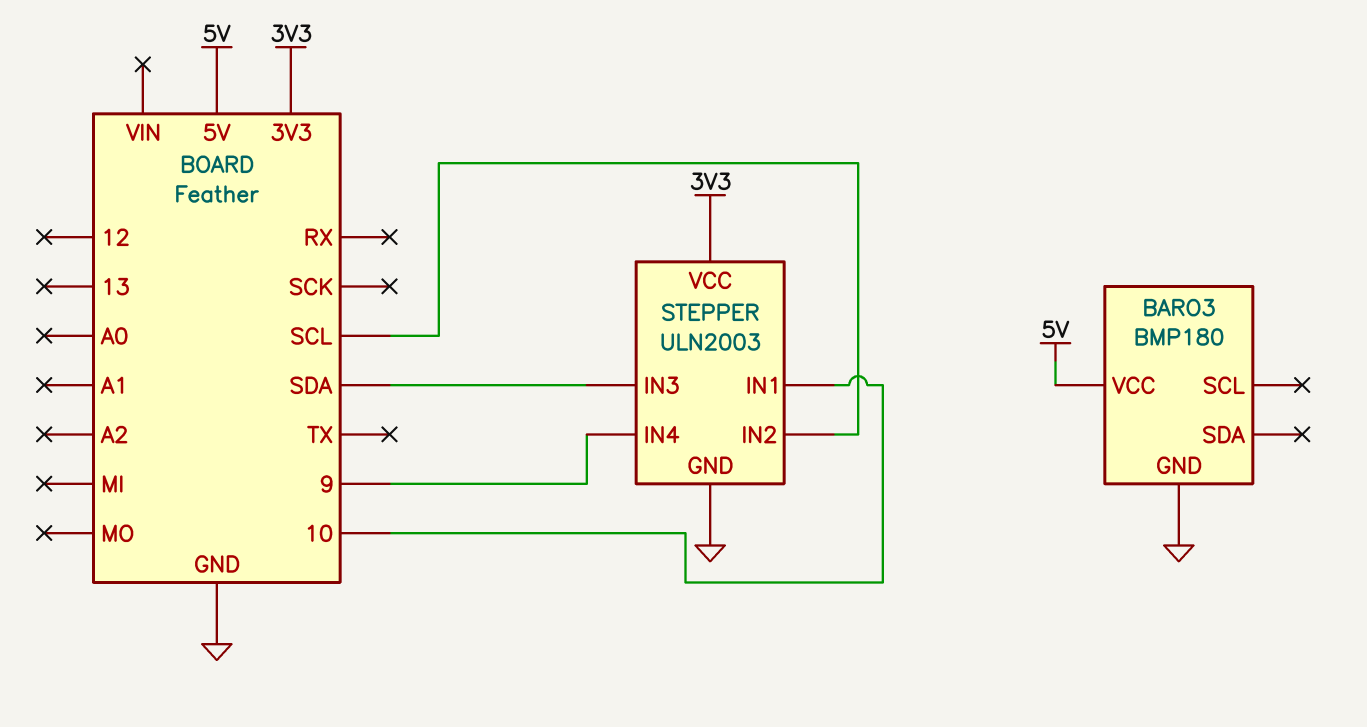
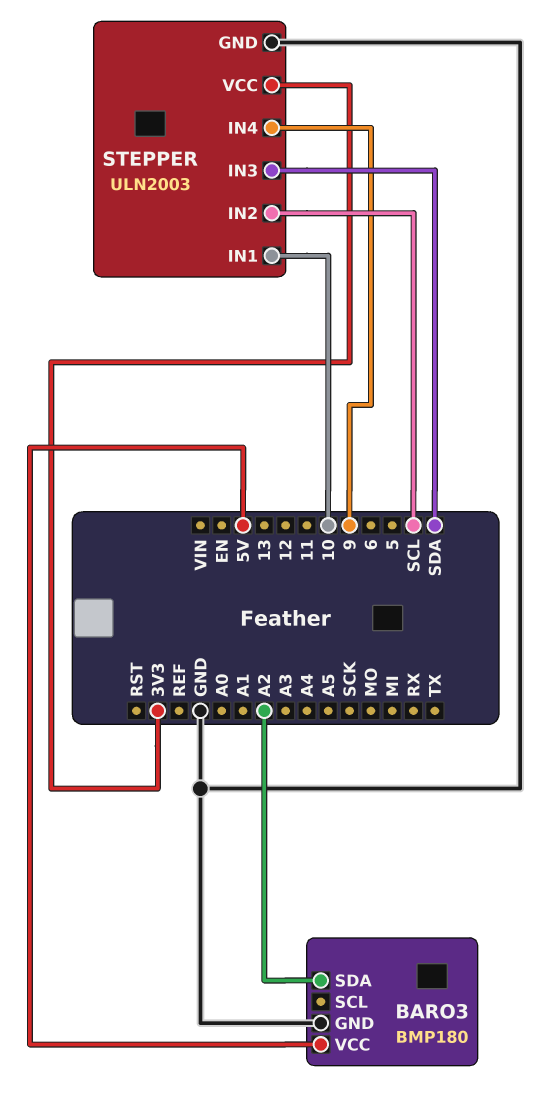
BARO3 pin SDA: none -> A2

